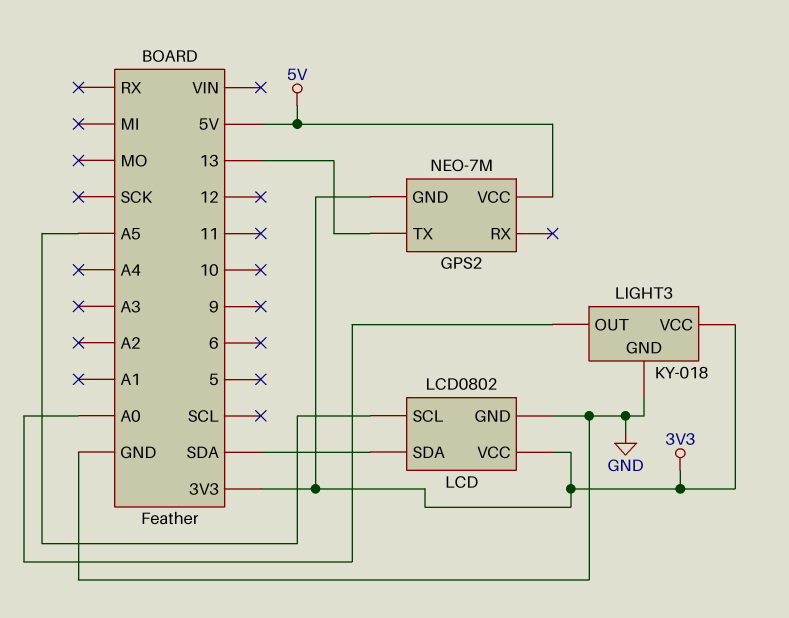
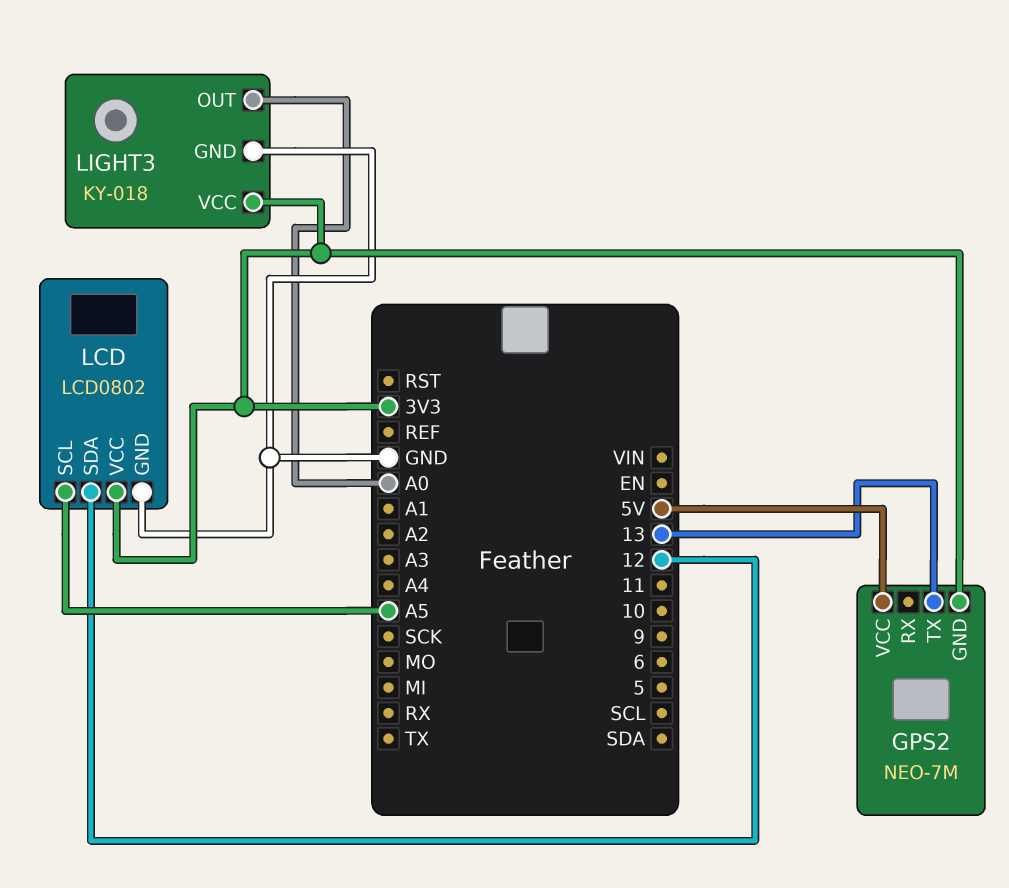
LCD pin SDA: SDA -> 12

